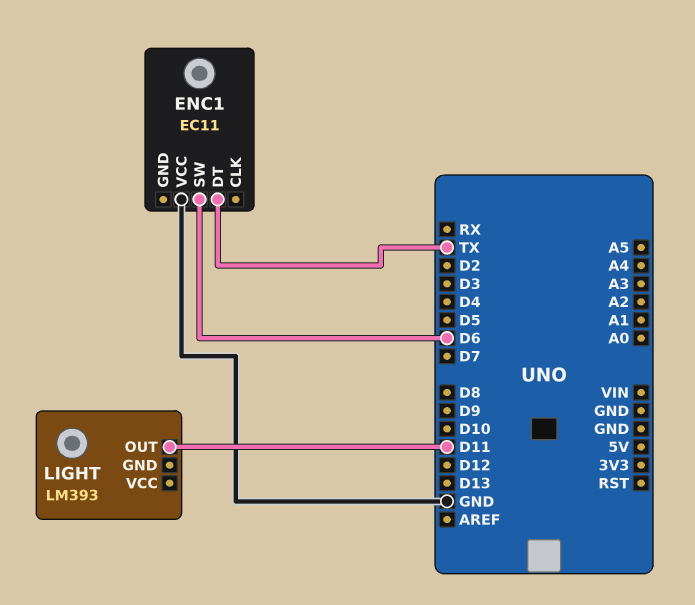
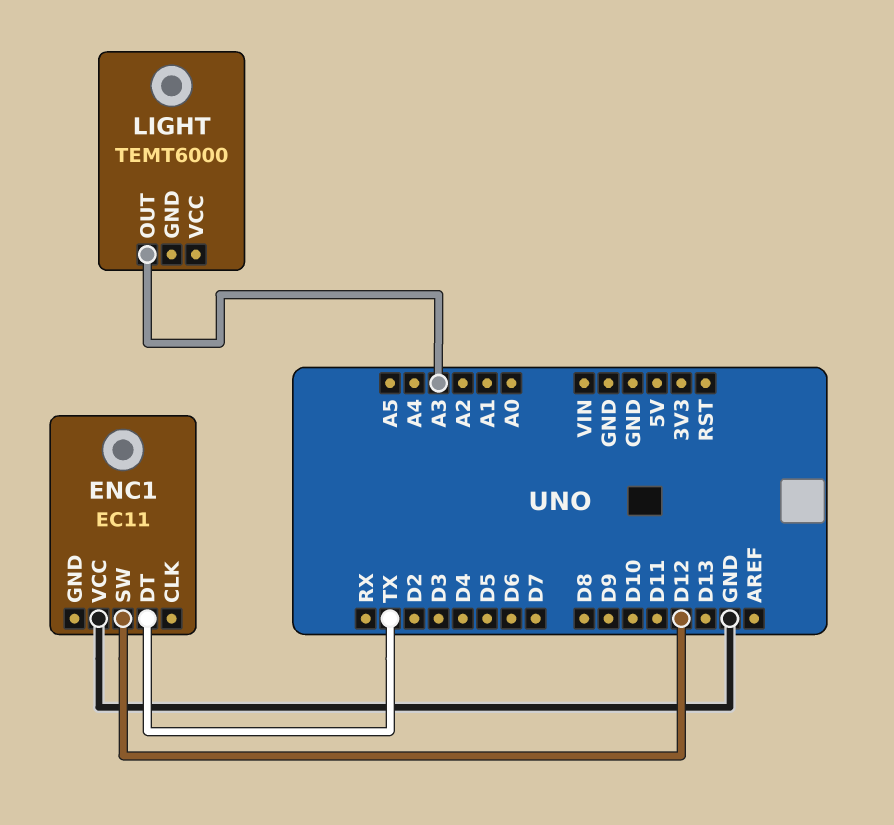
ENC1 pin SW: D6 -> D12
LIGHT: LM393 -> TEMT6000
LIGHT pin OUT: D11 -> A3

